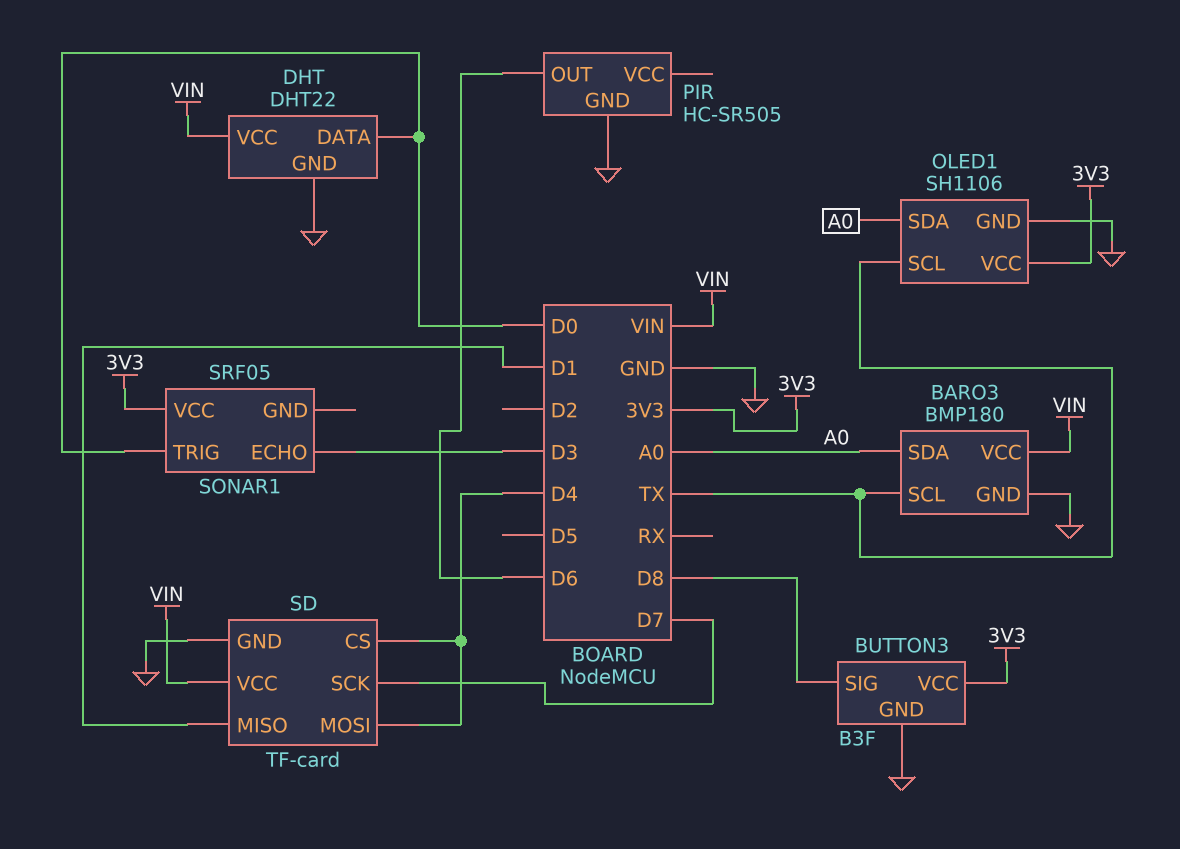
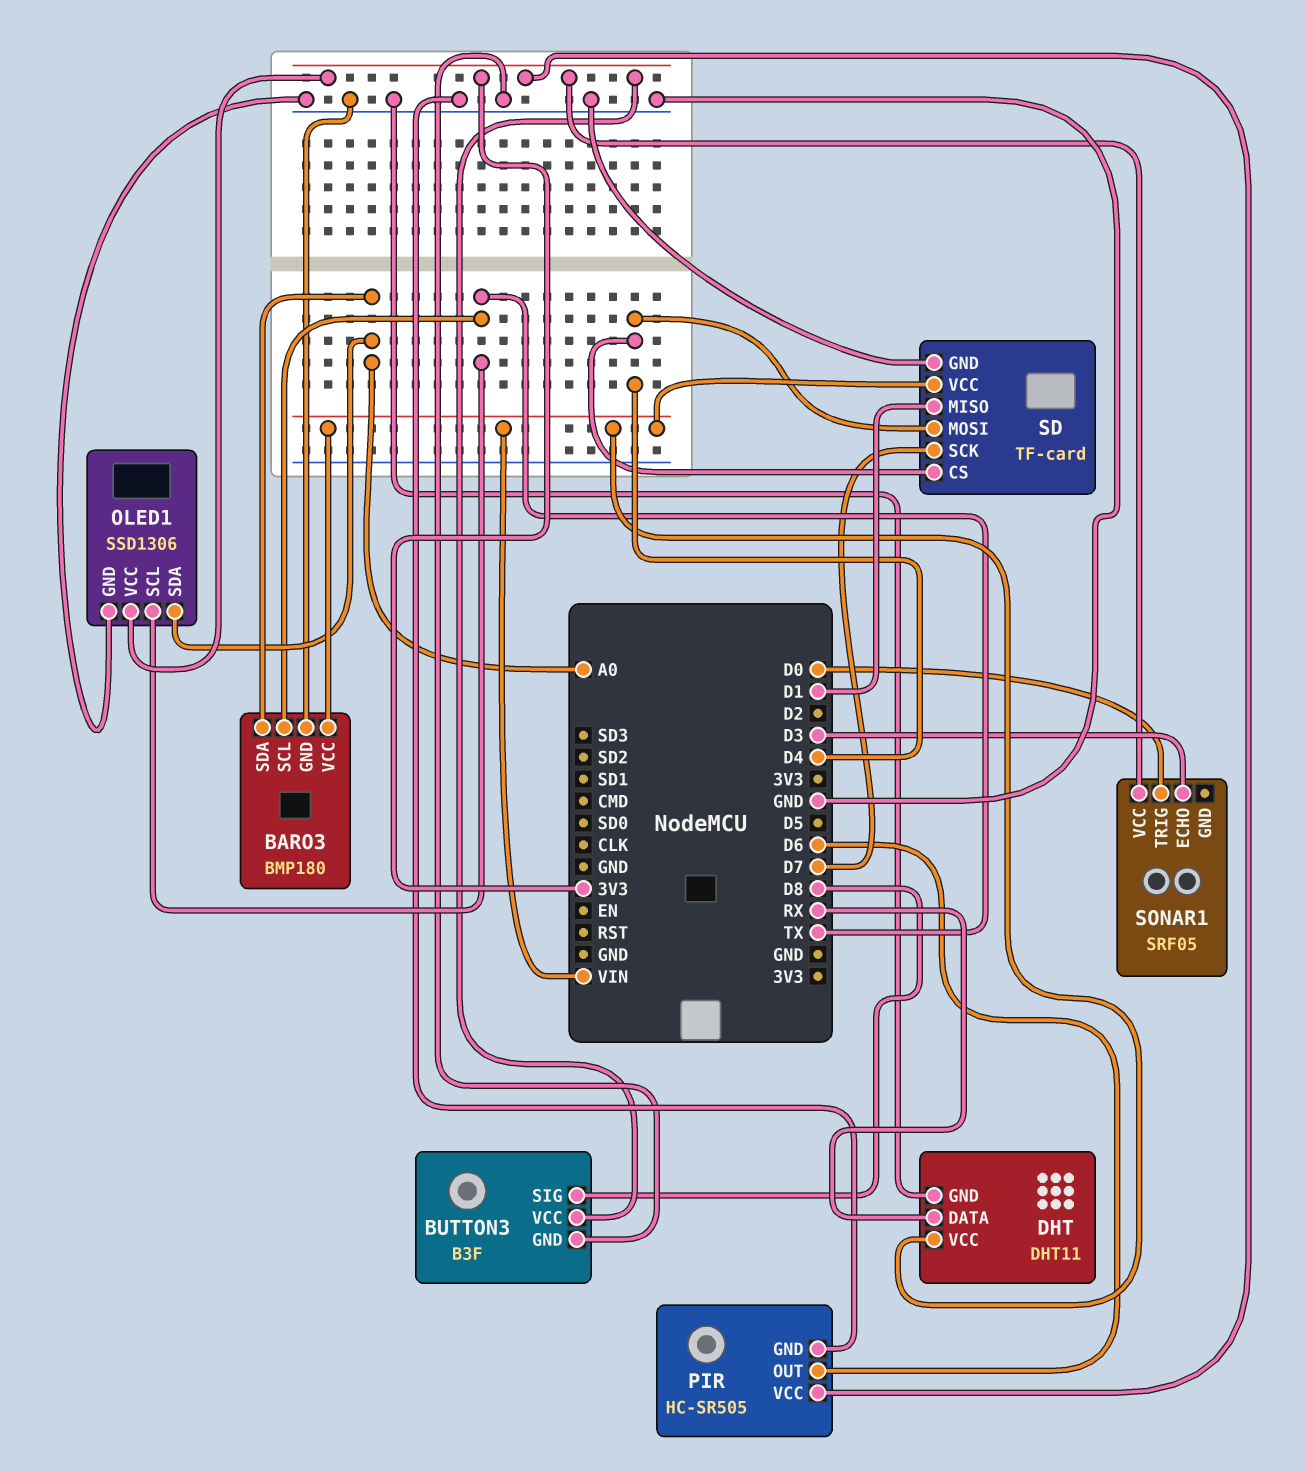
DHT: DHT22 -> DHT11
DHT pin DATA: D0 -> RX
OLED1: SH1106 -> SSD1306
PIR pin VCC: none -> 3V3

